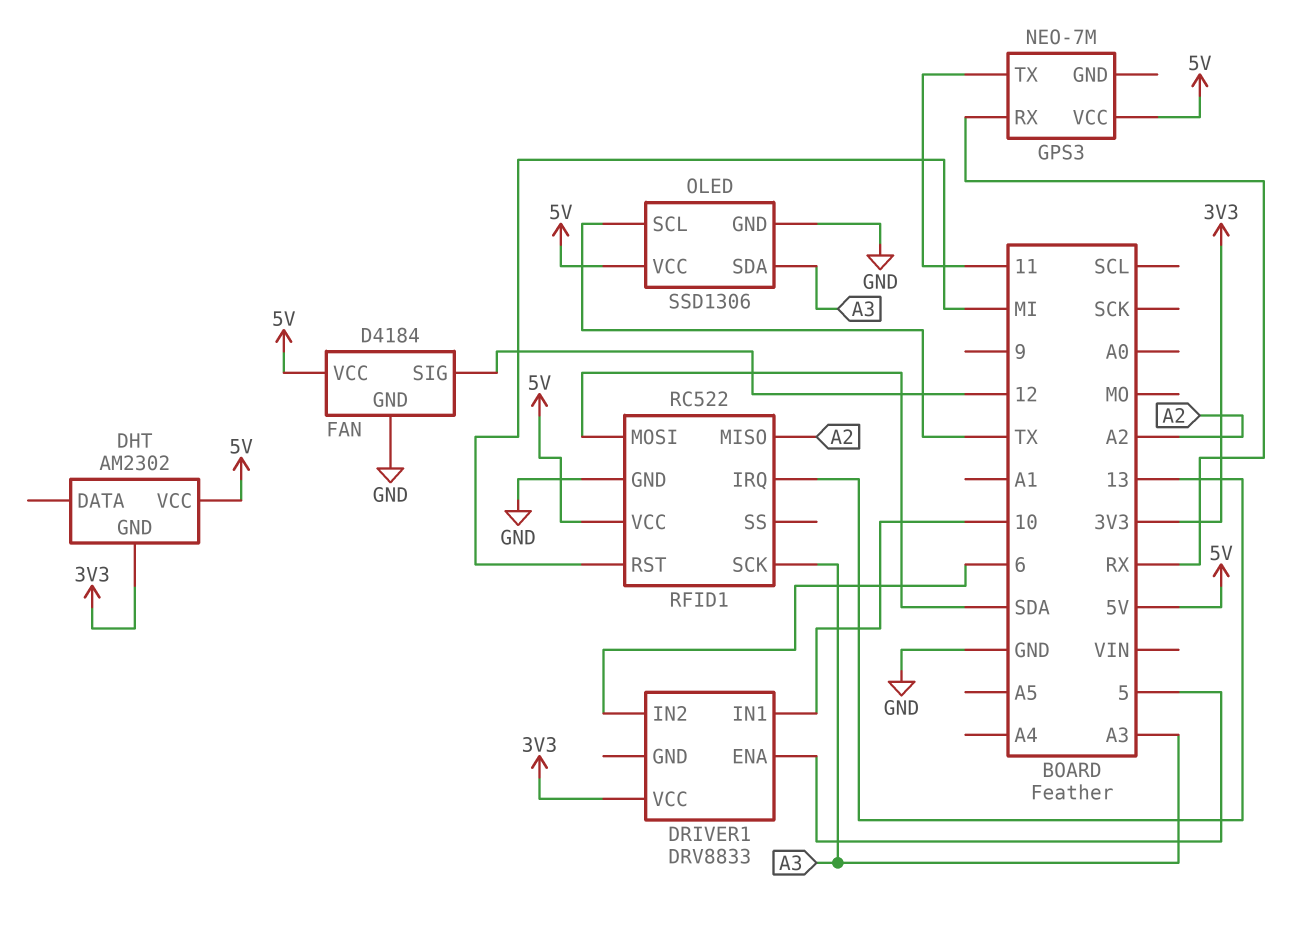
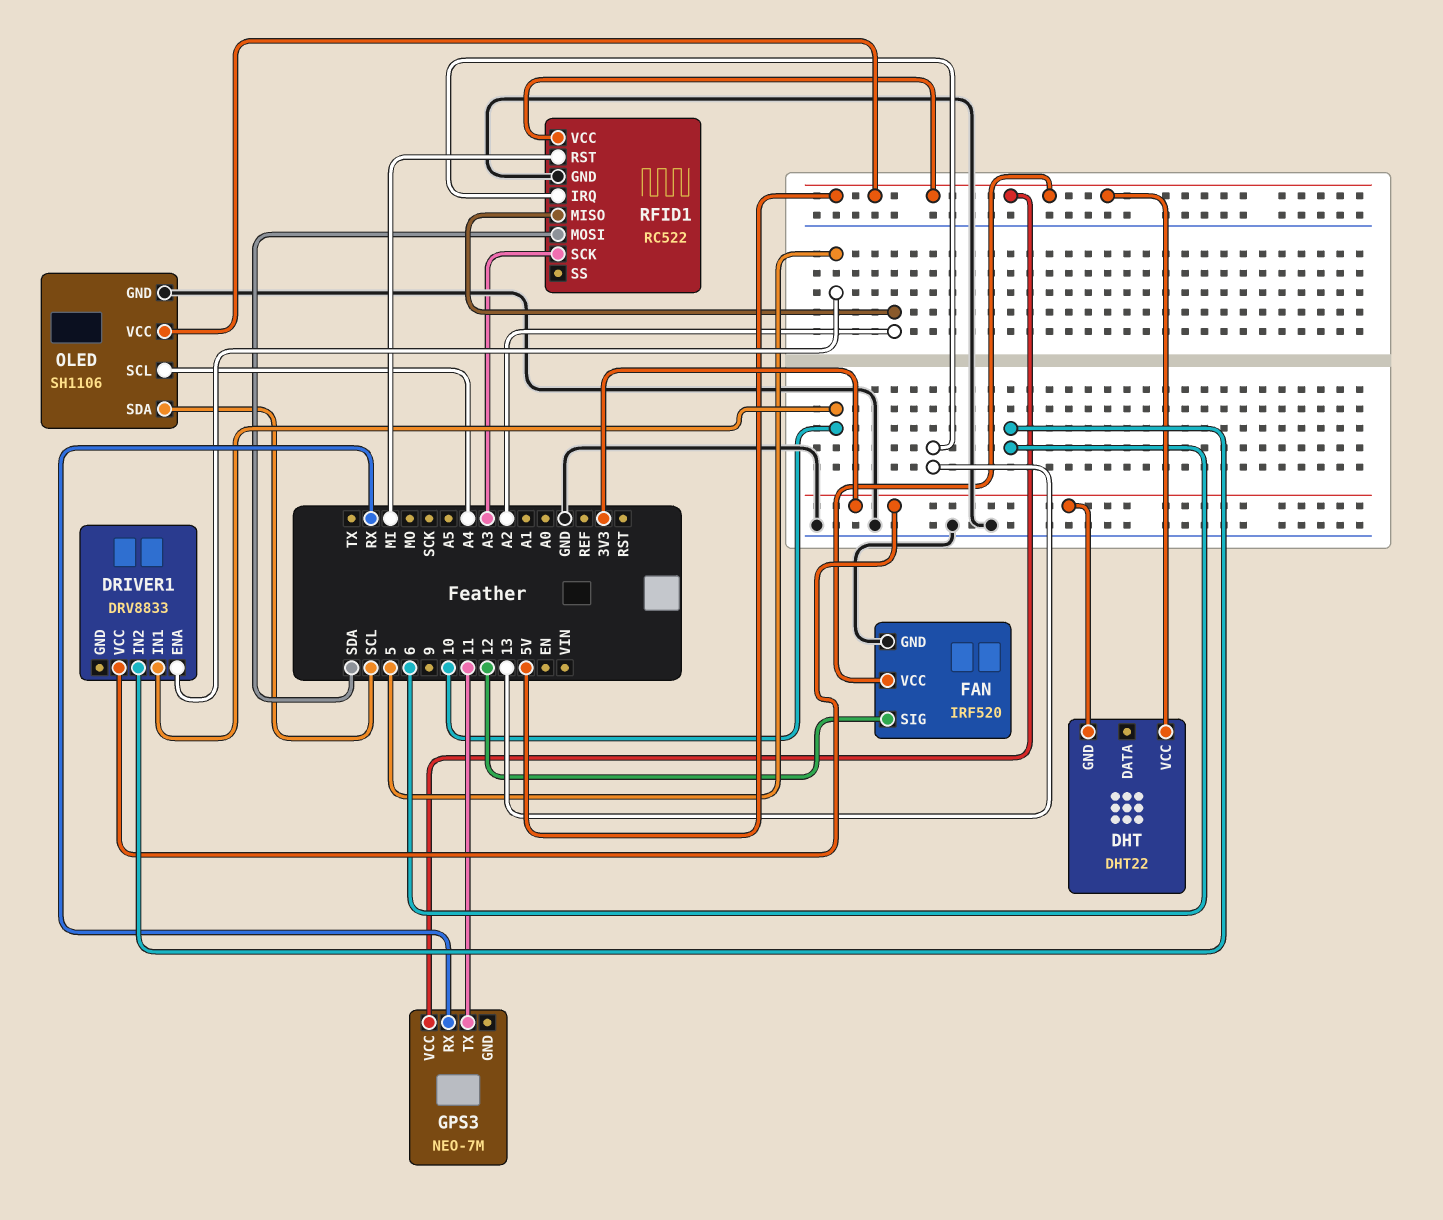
DHT: AM2302 -> DHT22
FAN: D4184 -> IRF520
OLED: SSD1306 -> SH1106
OLED pin SCL: TX -> A4
OLED pin SDA: A3 -> SCL

